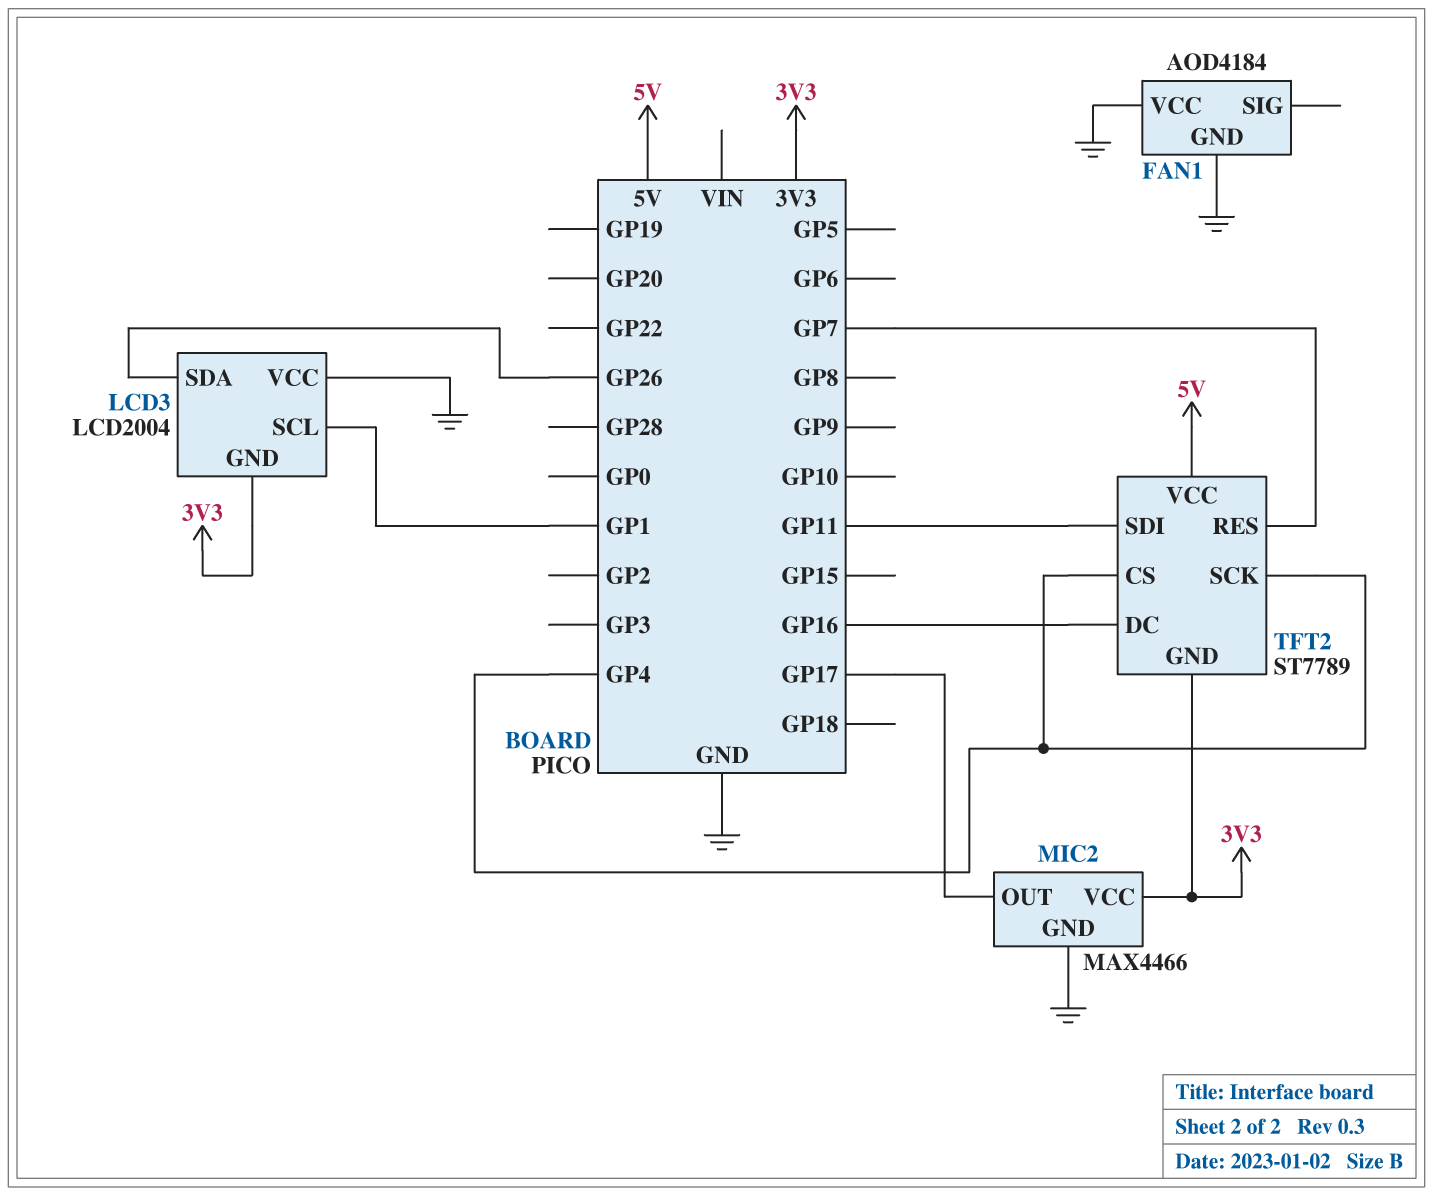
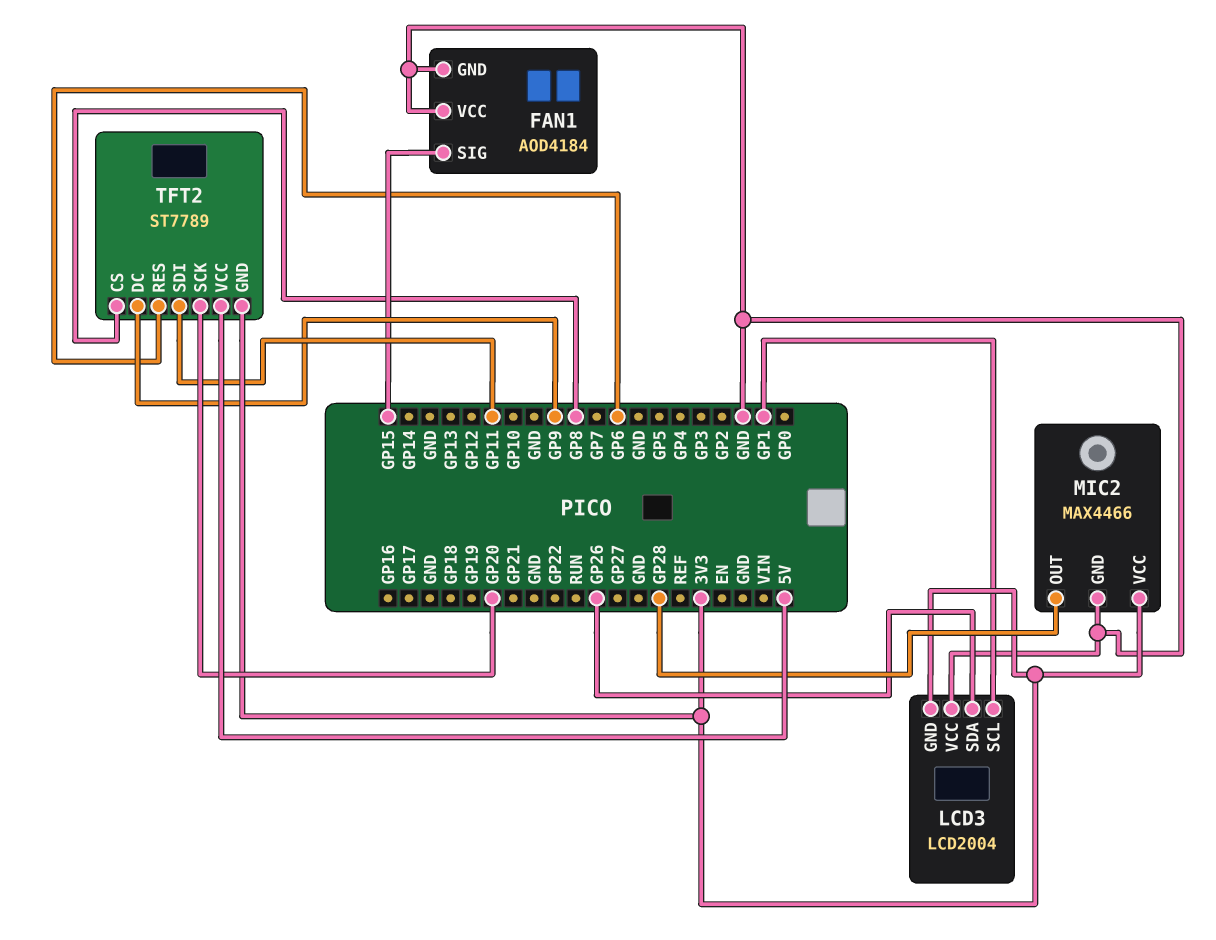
FAN1 pin SIG: none -> GP15
MIC2 pin OUT: GP17 -> GP28
TFT2 pin CS: GP4 -> GP8
TFT2 pin DC: GP16 -> GP9
TFT2 pin RES: GP7 -> GP6
TFT2 pin SCK: GP4 -> GP20

